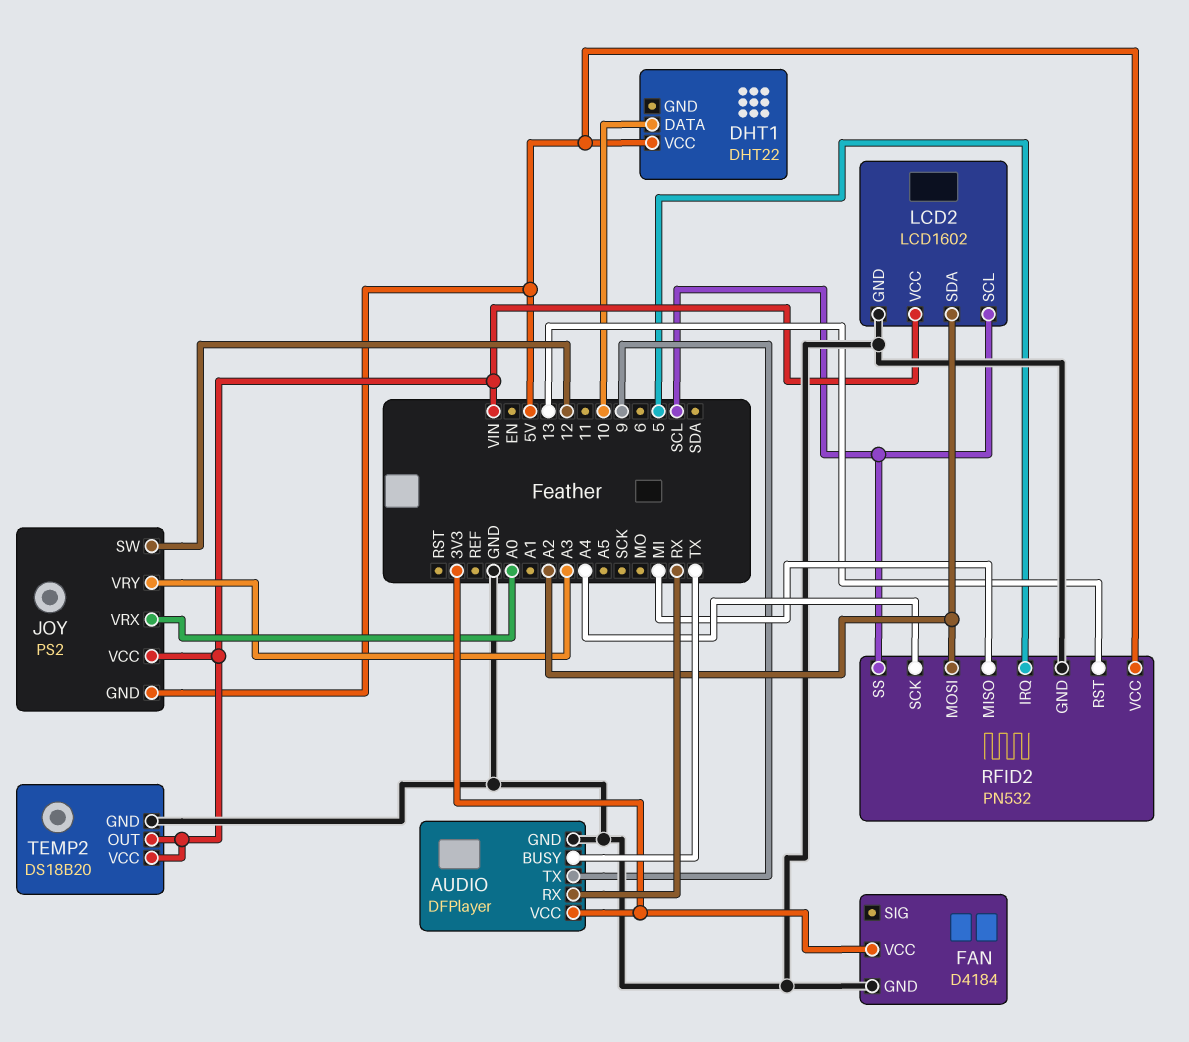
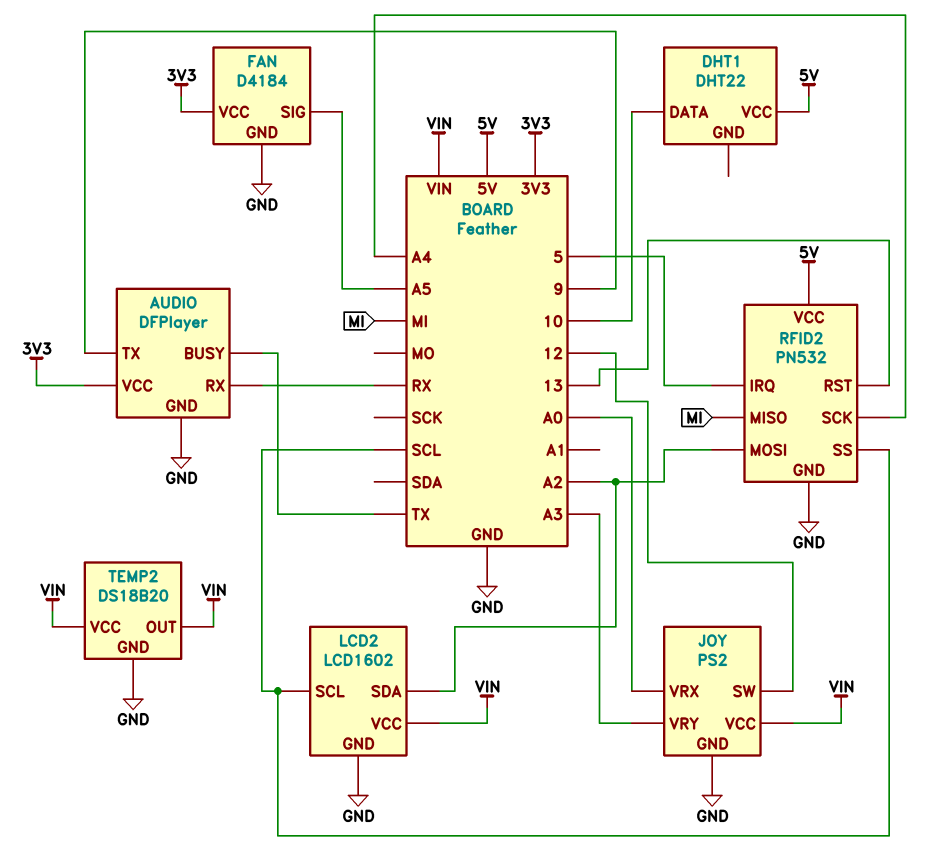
FAN pin SIG: none -> A5
JOY pin GND: 5V -> GND

